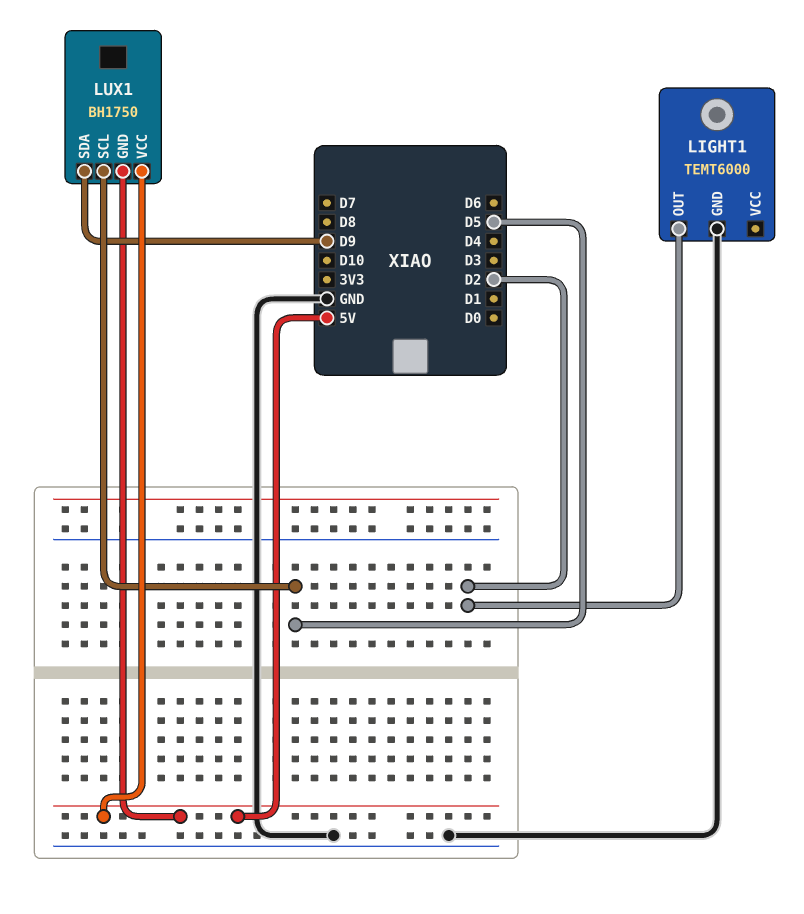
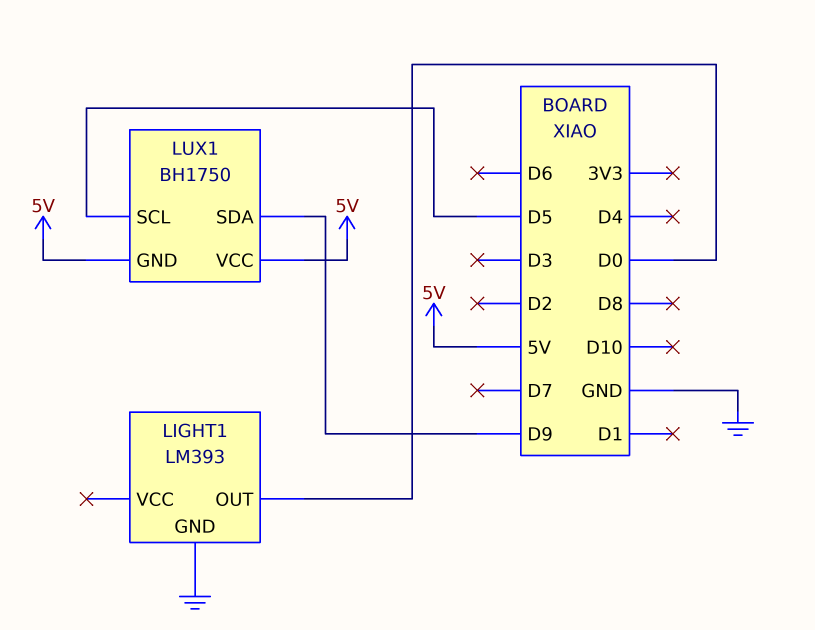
LIGHT1: TEMT6000 -> LM393
LIGHT1 pin OUT: D2 -> D0

